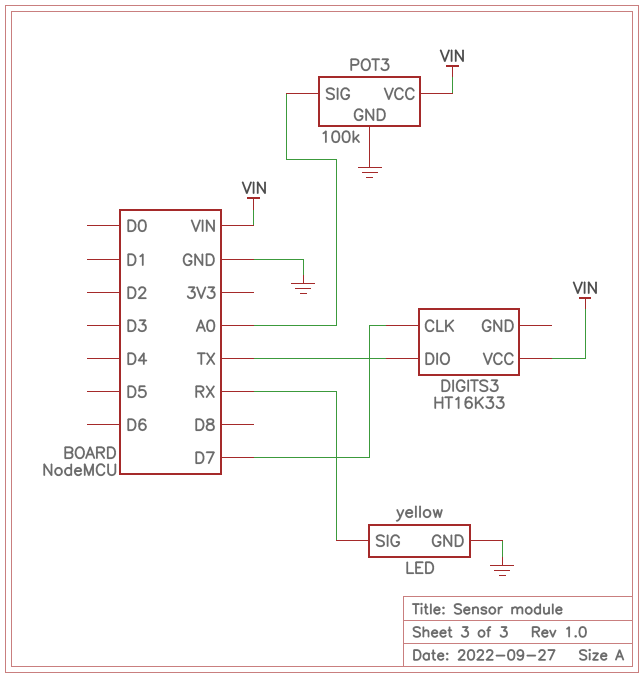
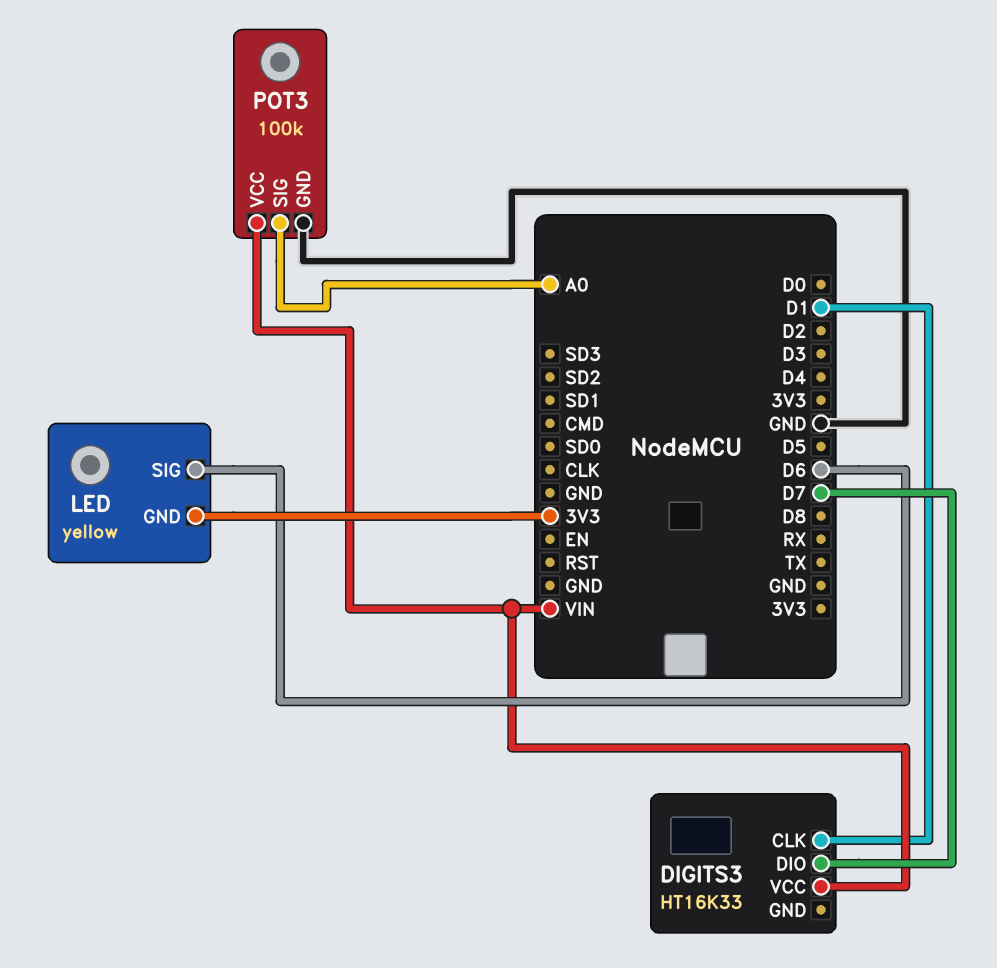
DIGITS3 pin CLK: D7 -> D1
DIGITS3 pin DIO: TX -> D7
LED pin GND: GND -> 3V3
LED pin SIG: RX -> D6

